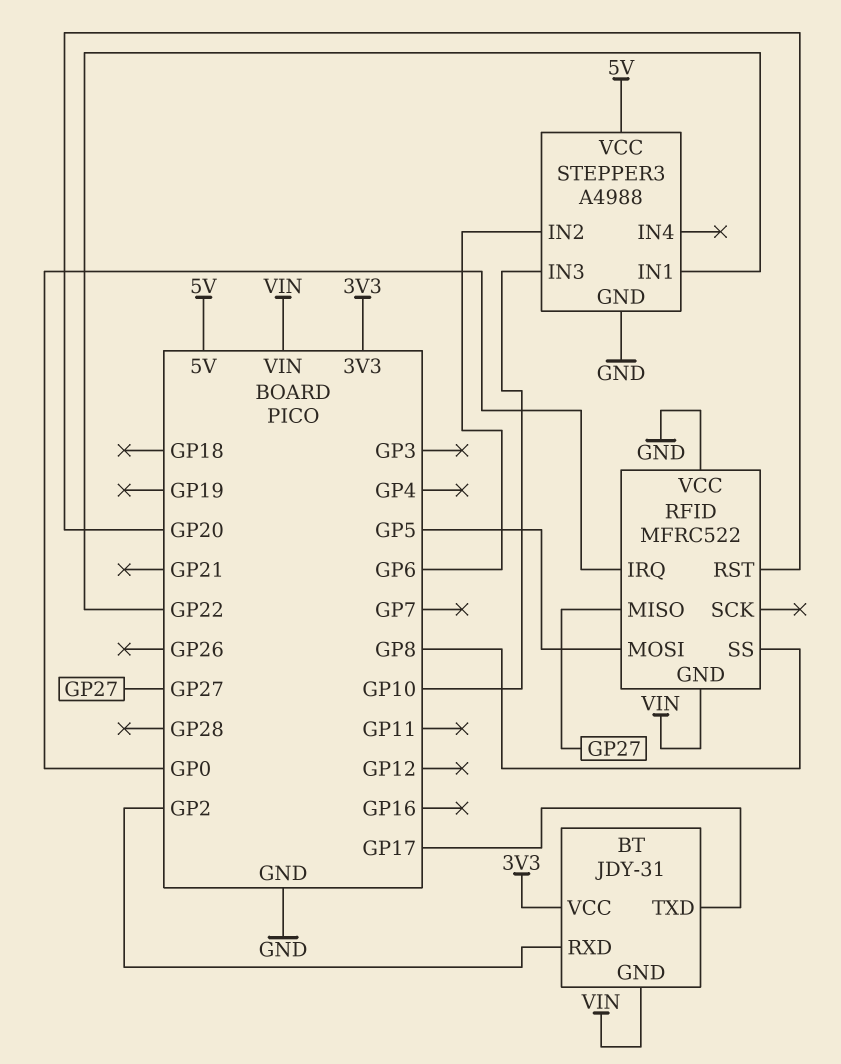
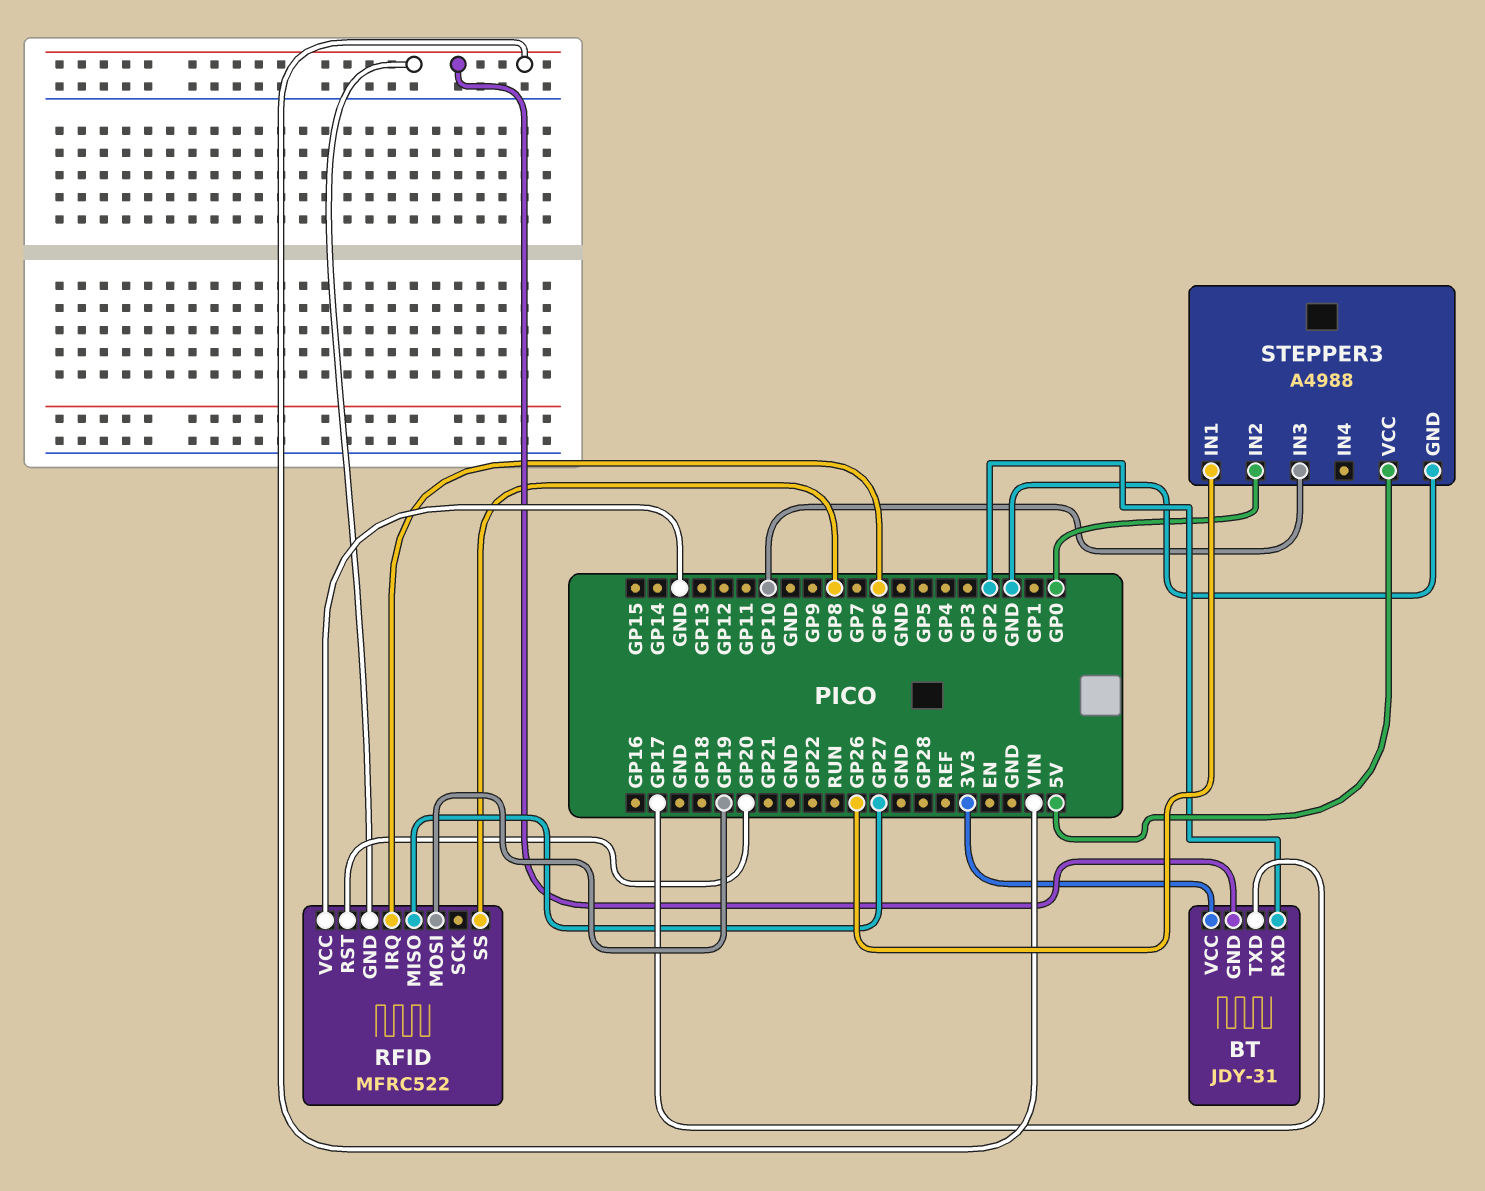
RFID pin IRQ: GP0 -> GP6
RFID pin MOSI: GP5 -> GP19
STEPPER3 pin IN1: GP22 -> GP26
STEPPER3 pin IN2: GP6 -> GP0

